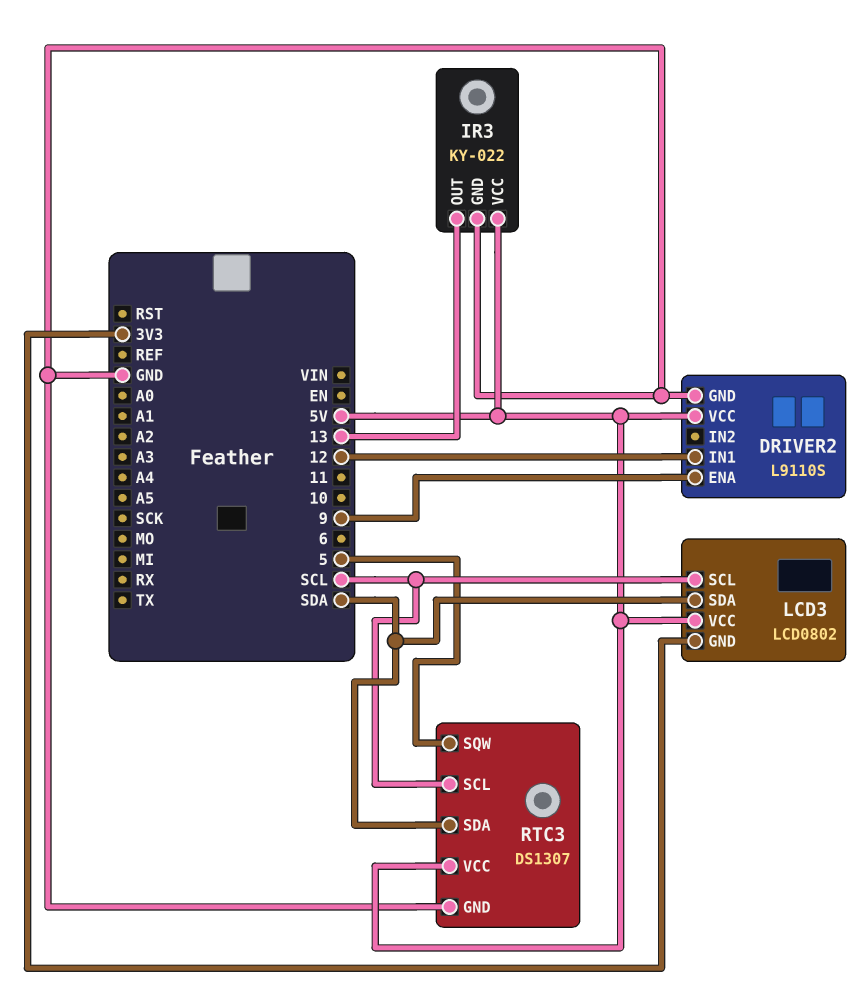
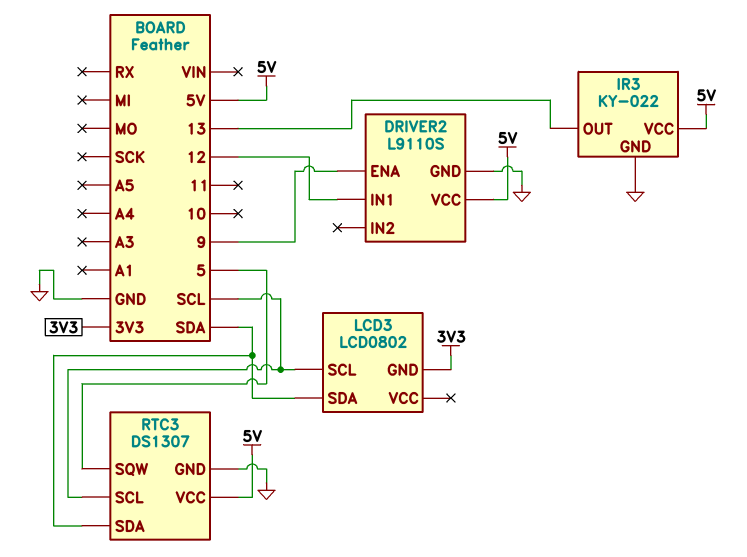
LCD3 pin VCC: 5V -> none

